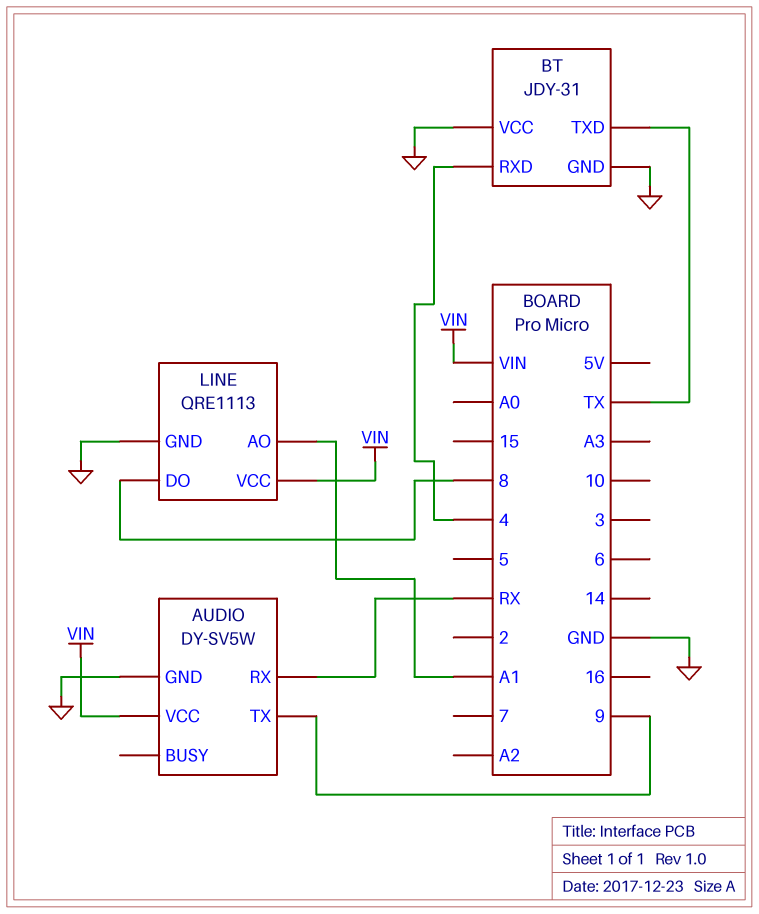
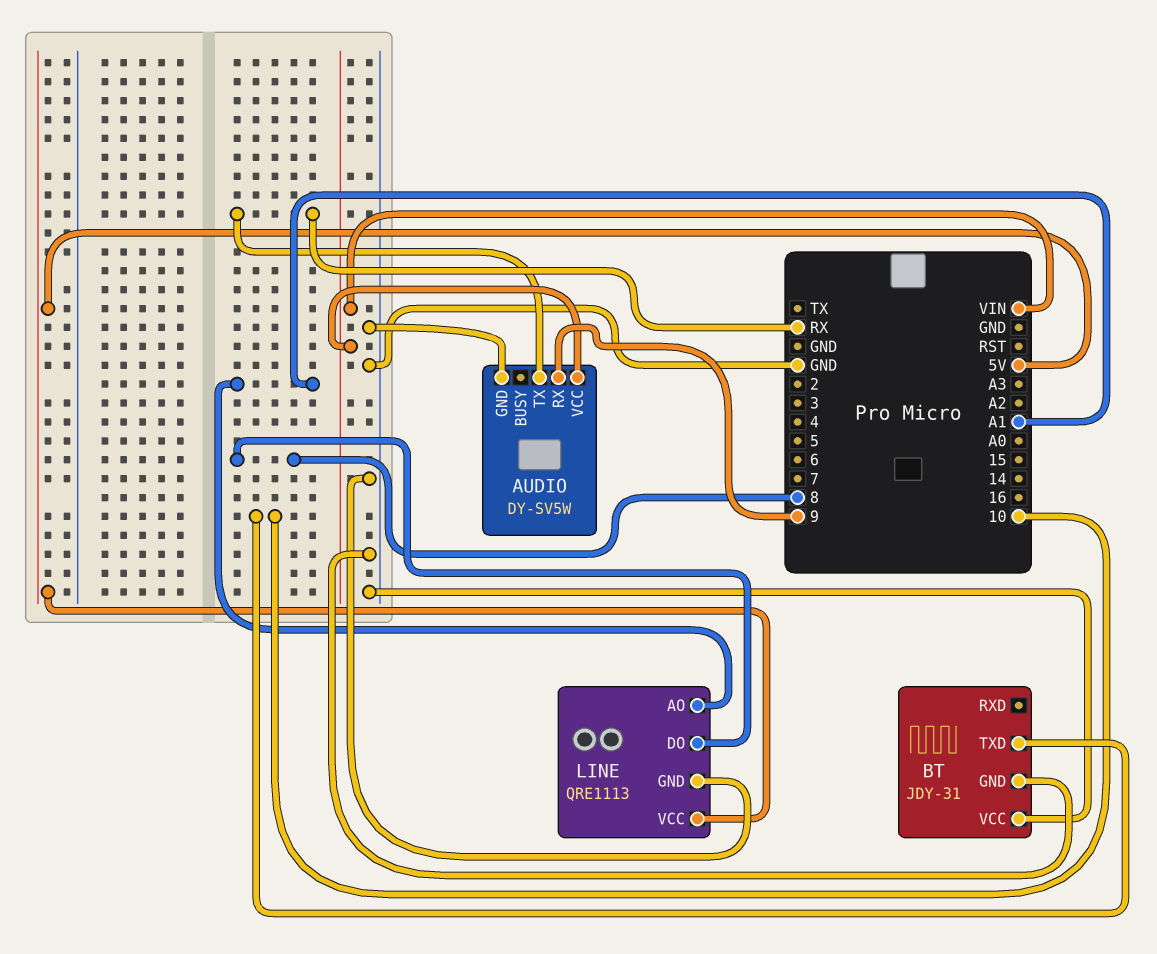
AUDIO pin RX: RX -> 9
AUDIO pin TX: 9 -> RX
BT pin RXD: 4 -> none
BT pin TXD: TX -> 10
LINE pin VCC: VIN -> 5V

